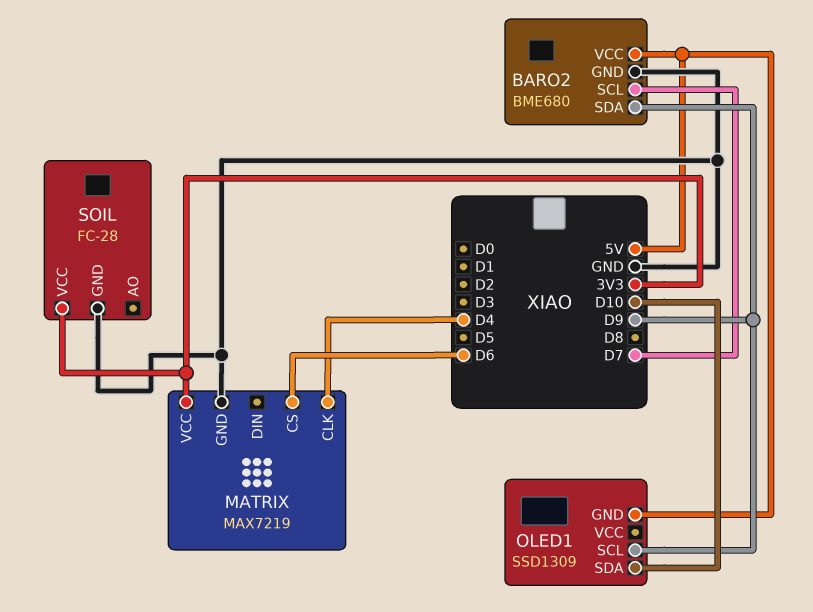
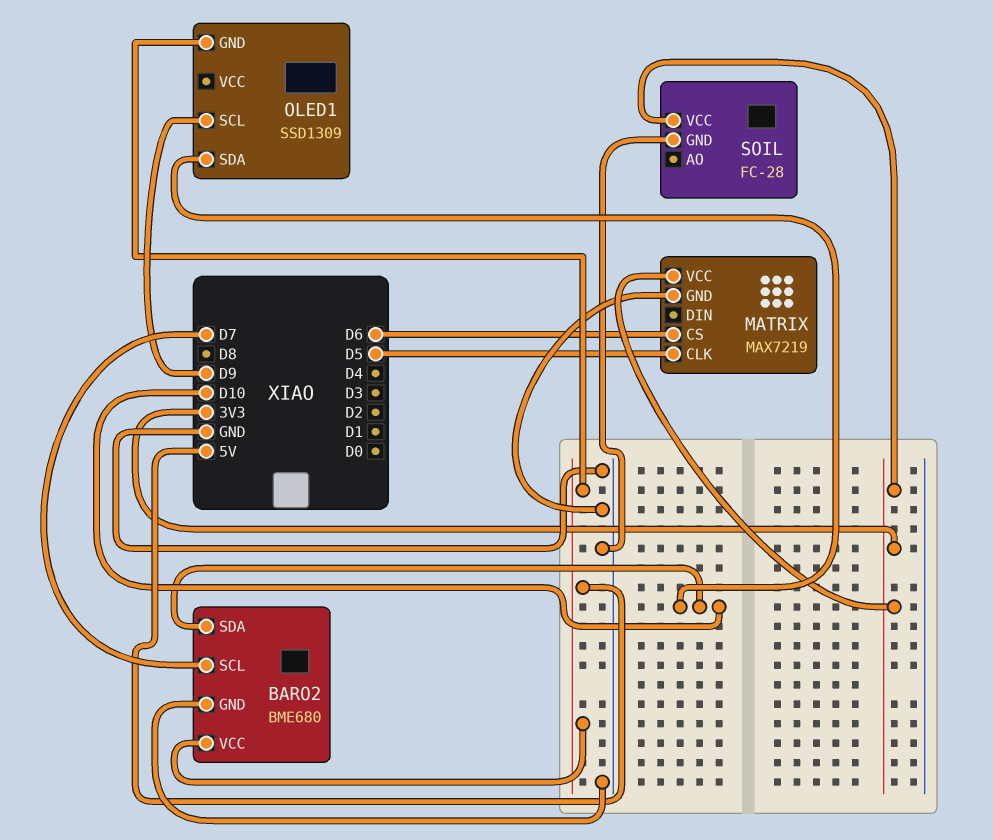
BARO2 pin SDA: D9 -> D10
MATRIX pin CLK: D4 -> D5

